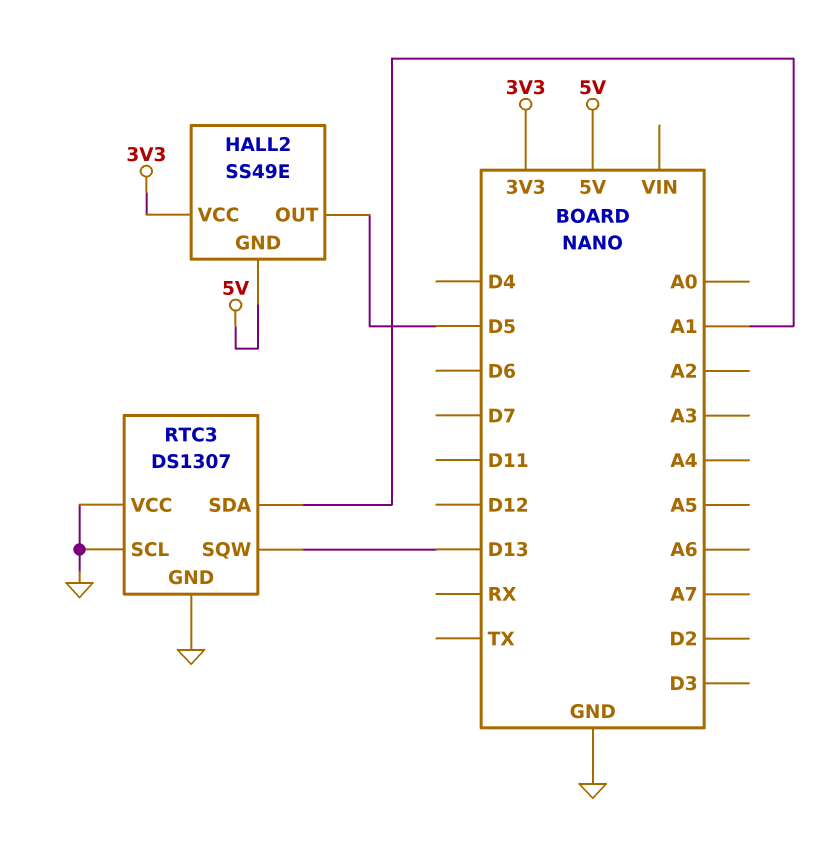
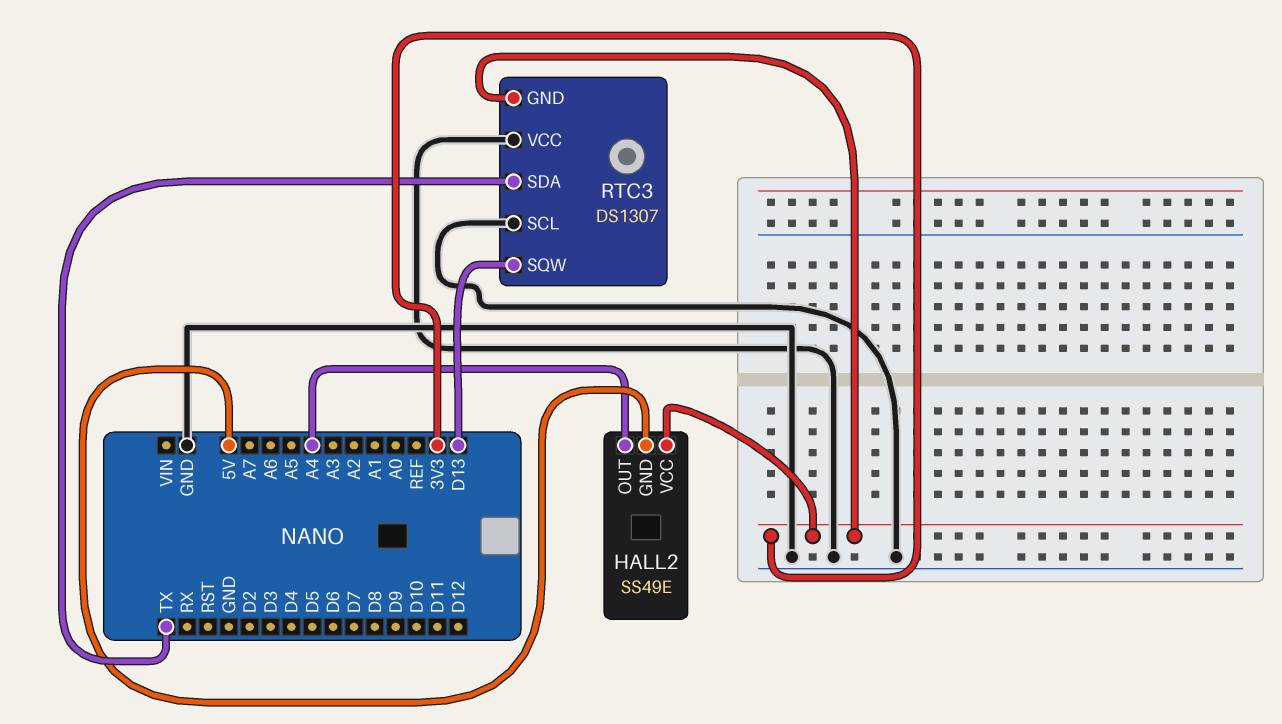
HALL2 pin OUT: D5 -> A4
RTC3 pin GND: GND -> 3V3
RTC3 pin SDA: A1 -> TX

